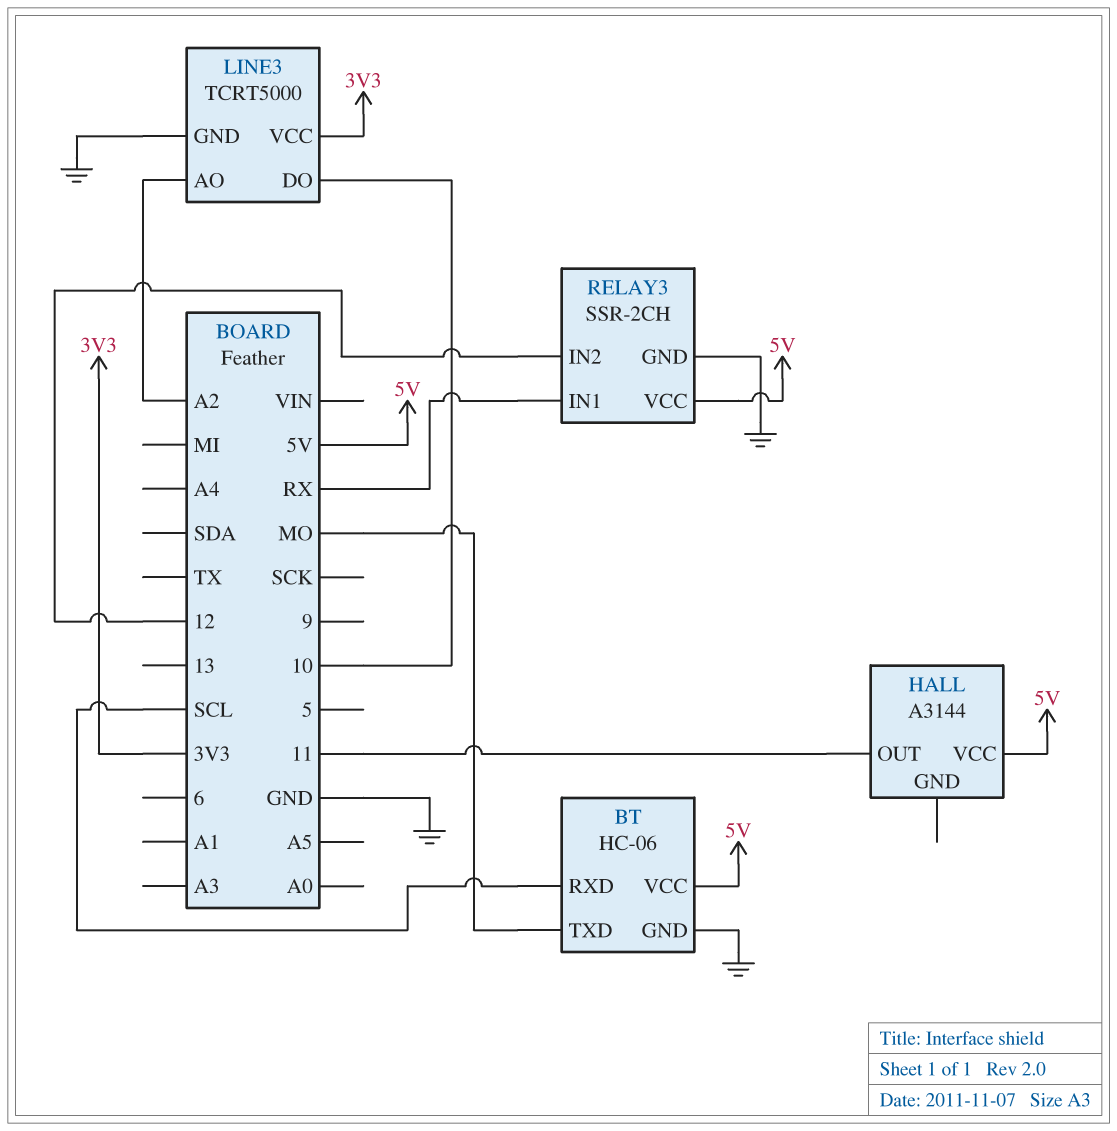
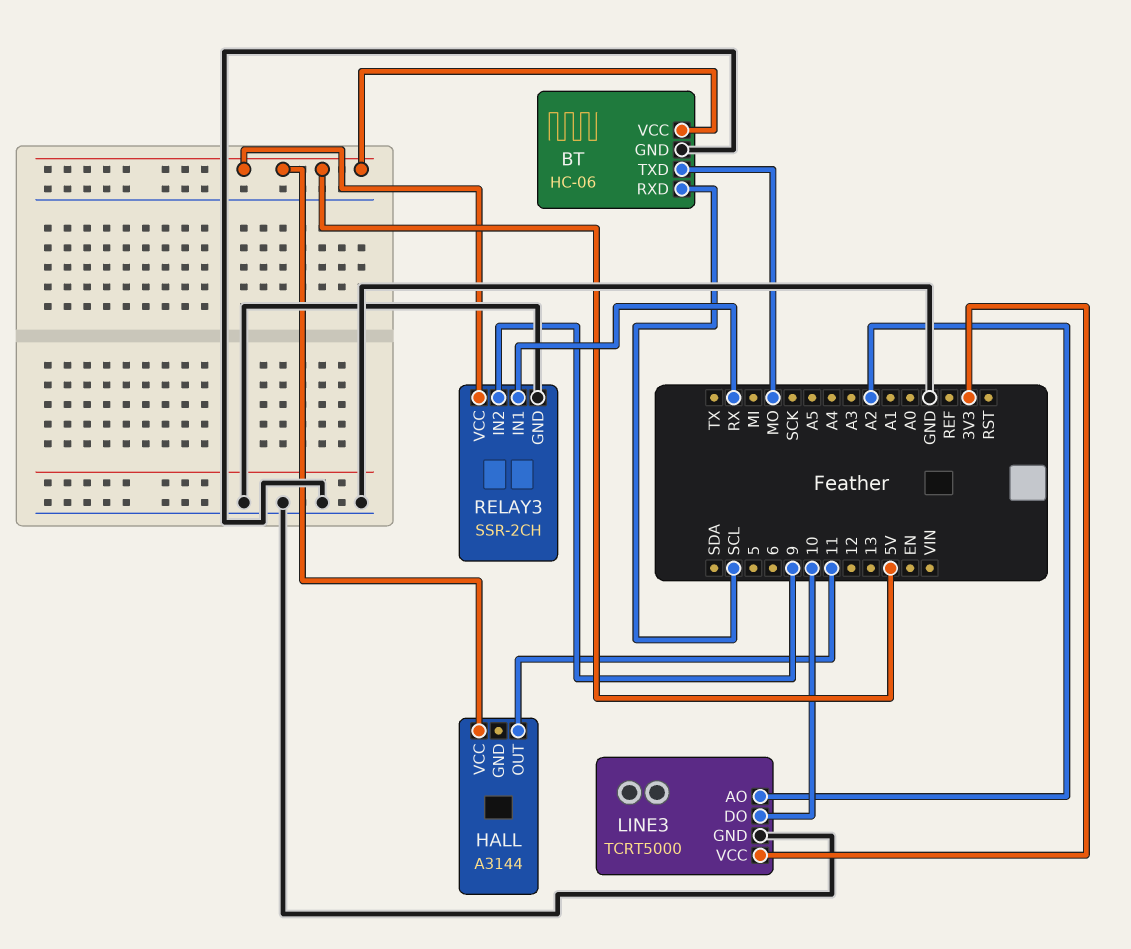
RELAY3 pin IN2: 12 -> 9

